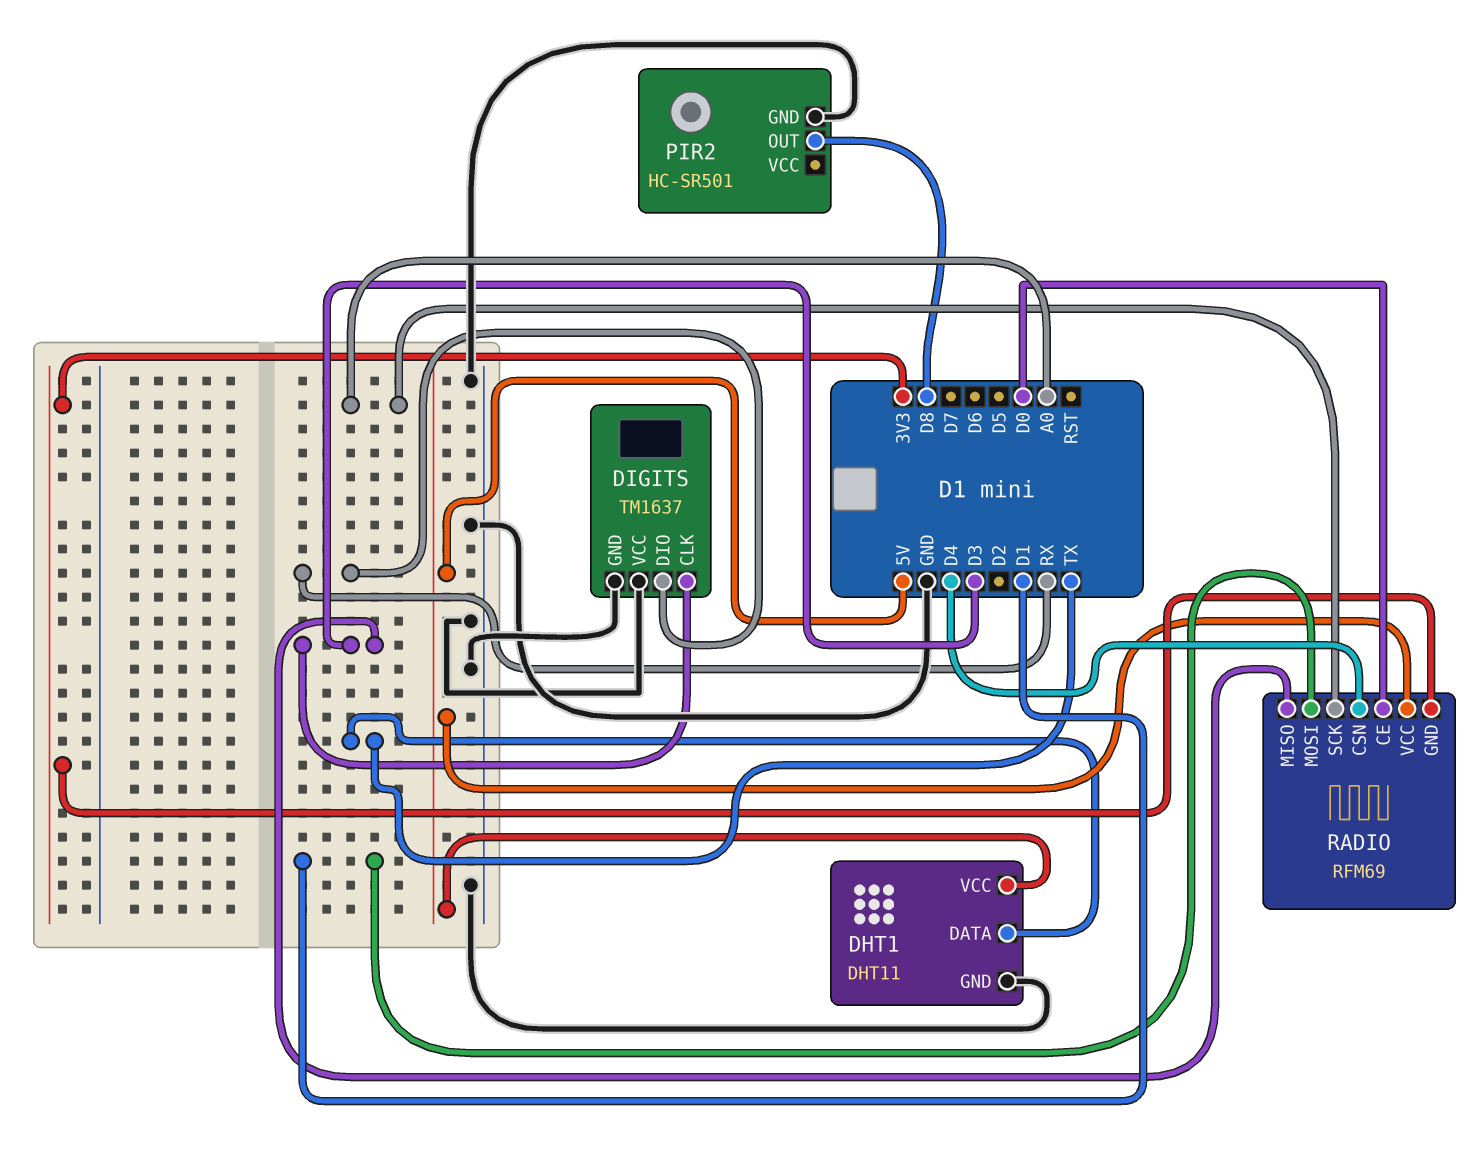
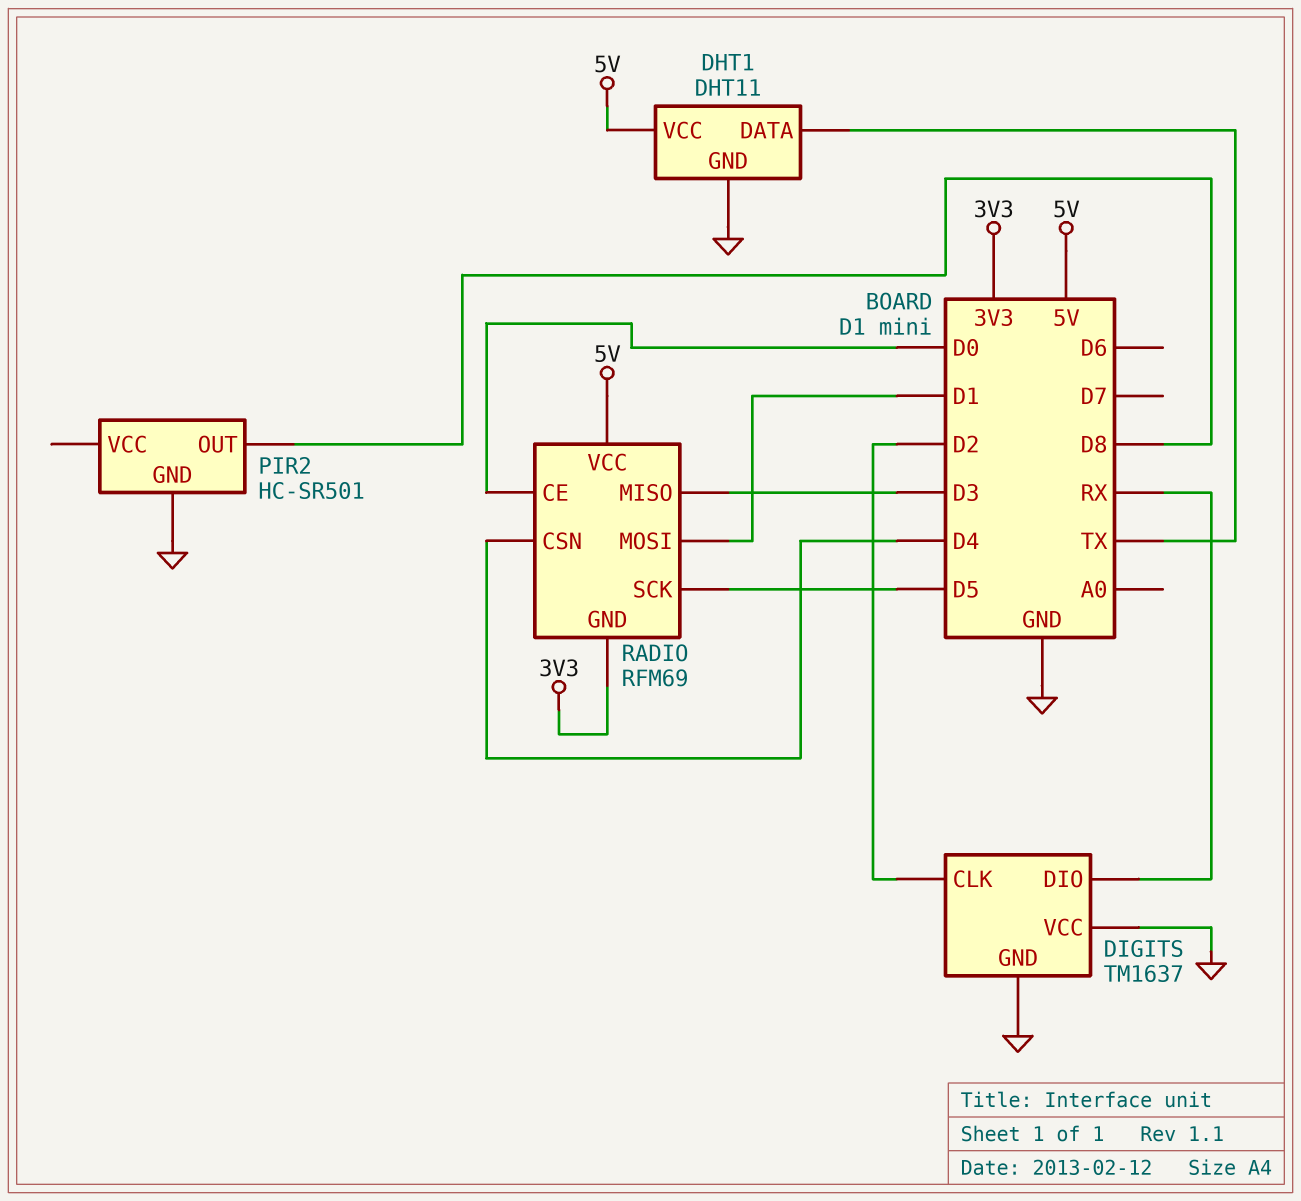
DIGITS pin CLK: D3 -> D2
RADIO pin SCK: A0 -> D5

